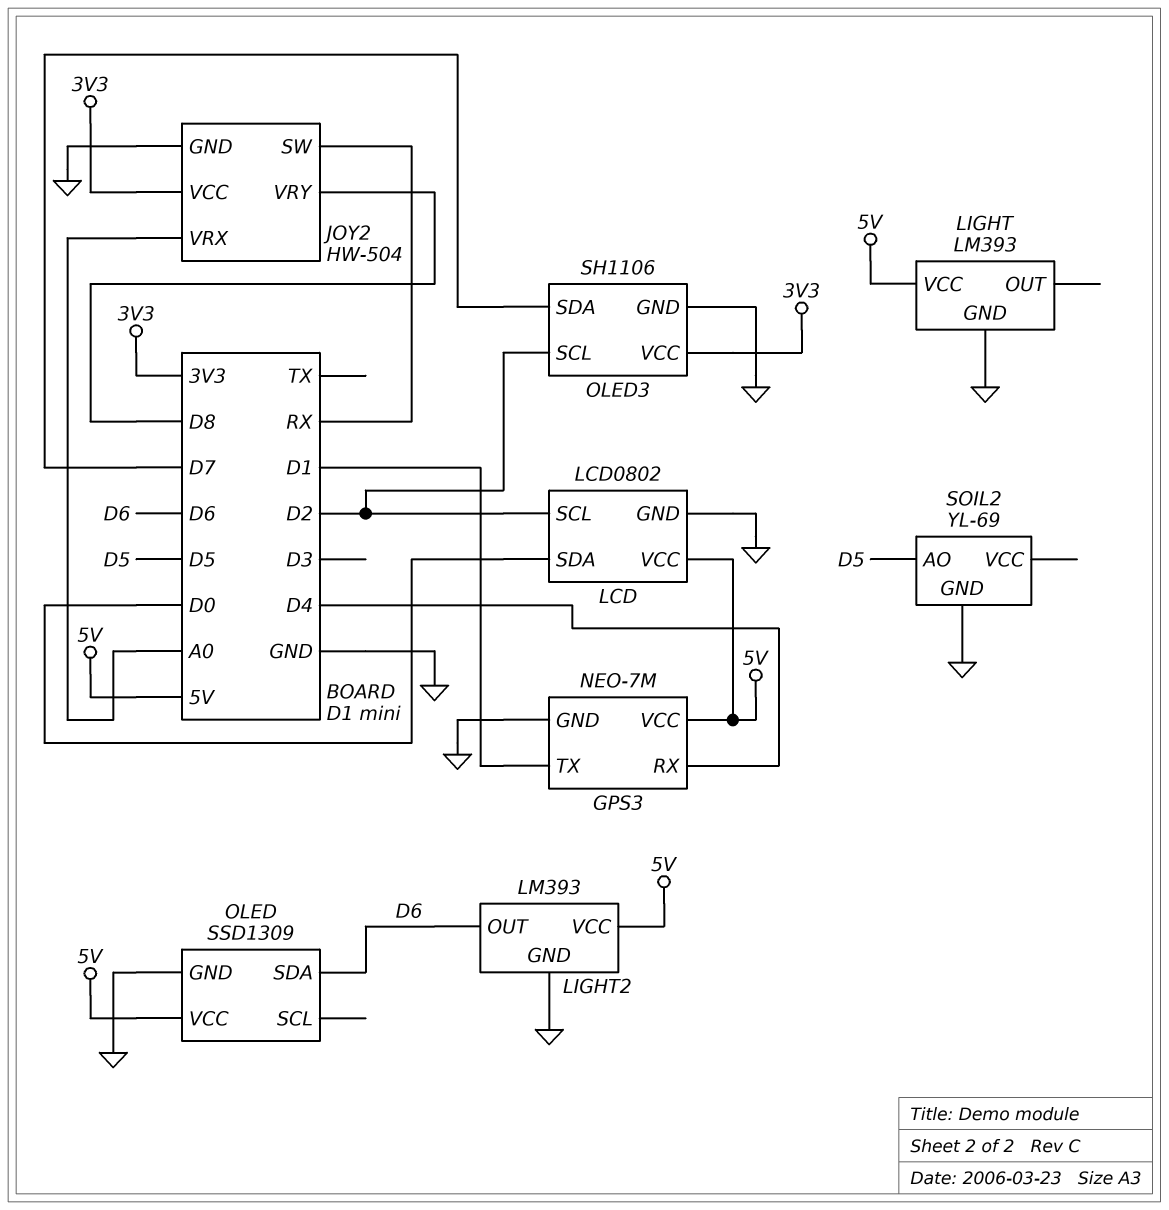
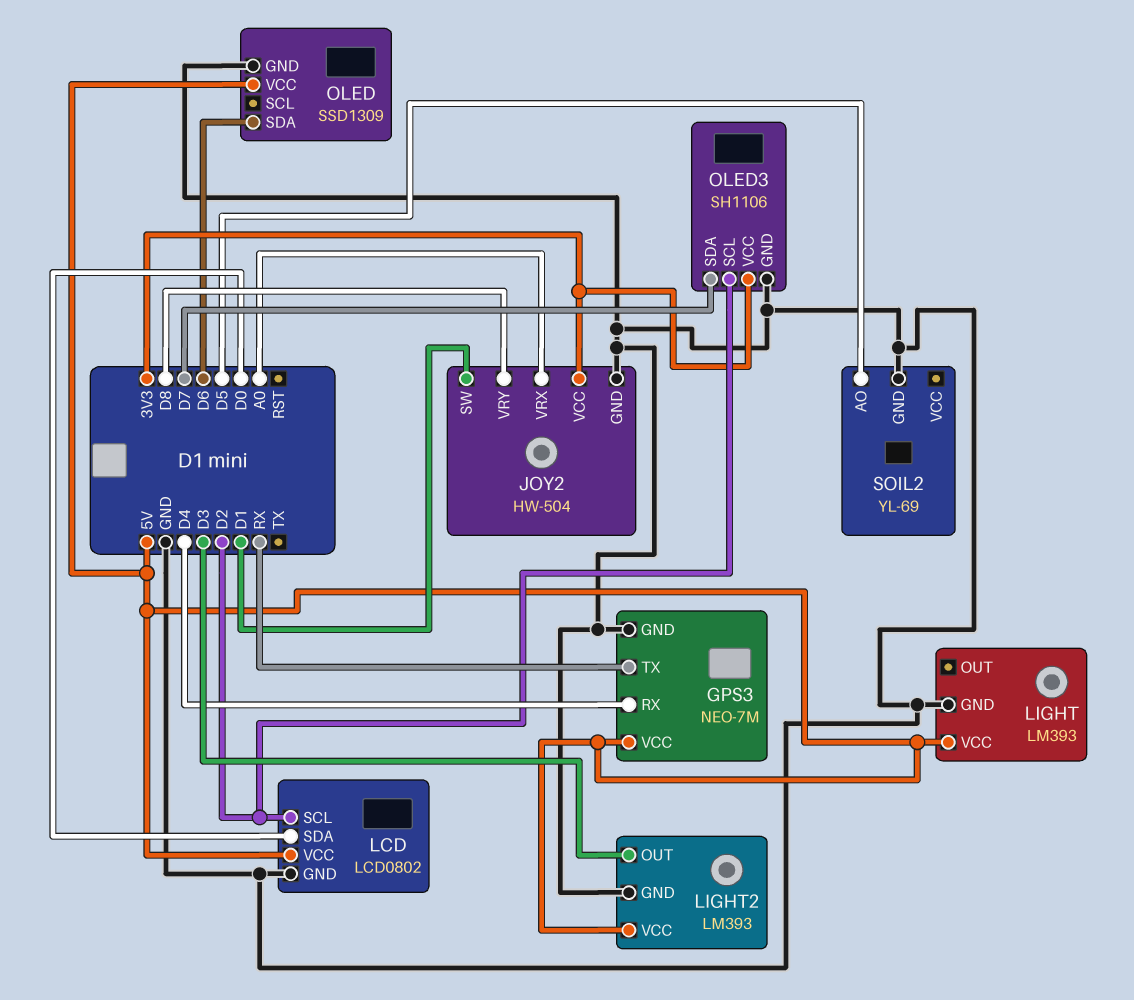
GPS3 pin TX: D1 -> RX
JOY2 pin SW: RX -> D1
LIGHT2 pin OUT: D6 -> D3

